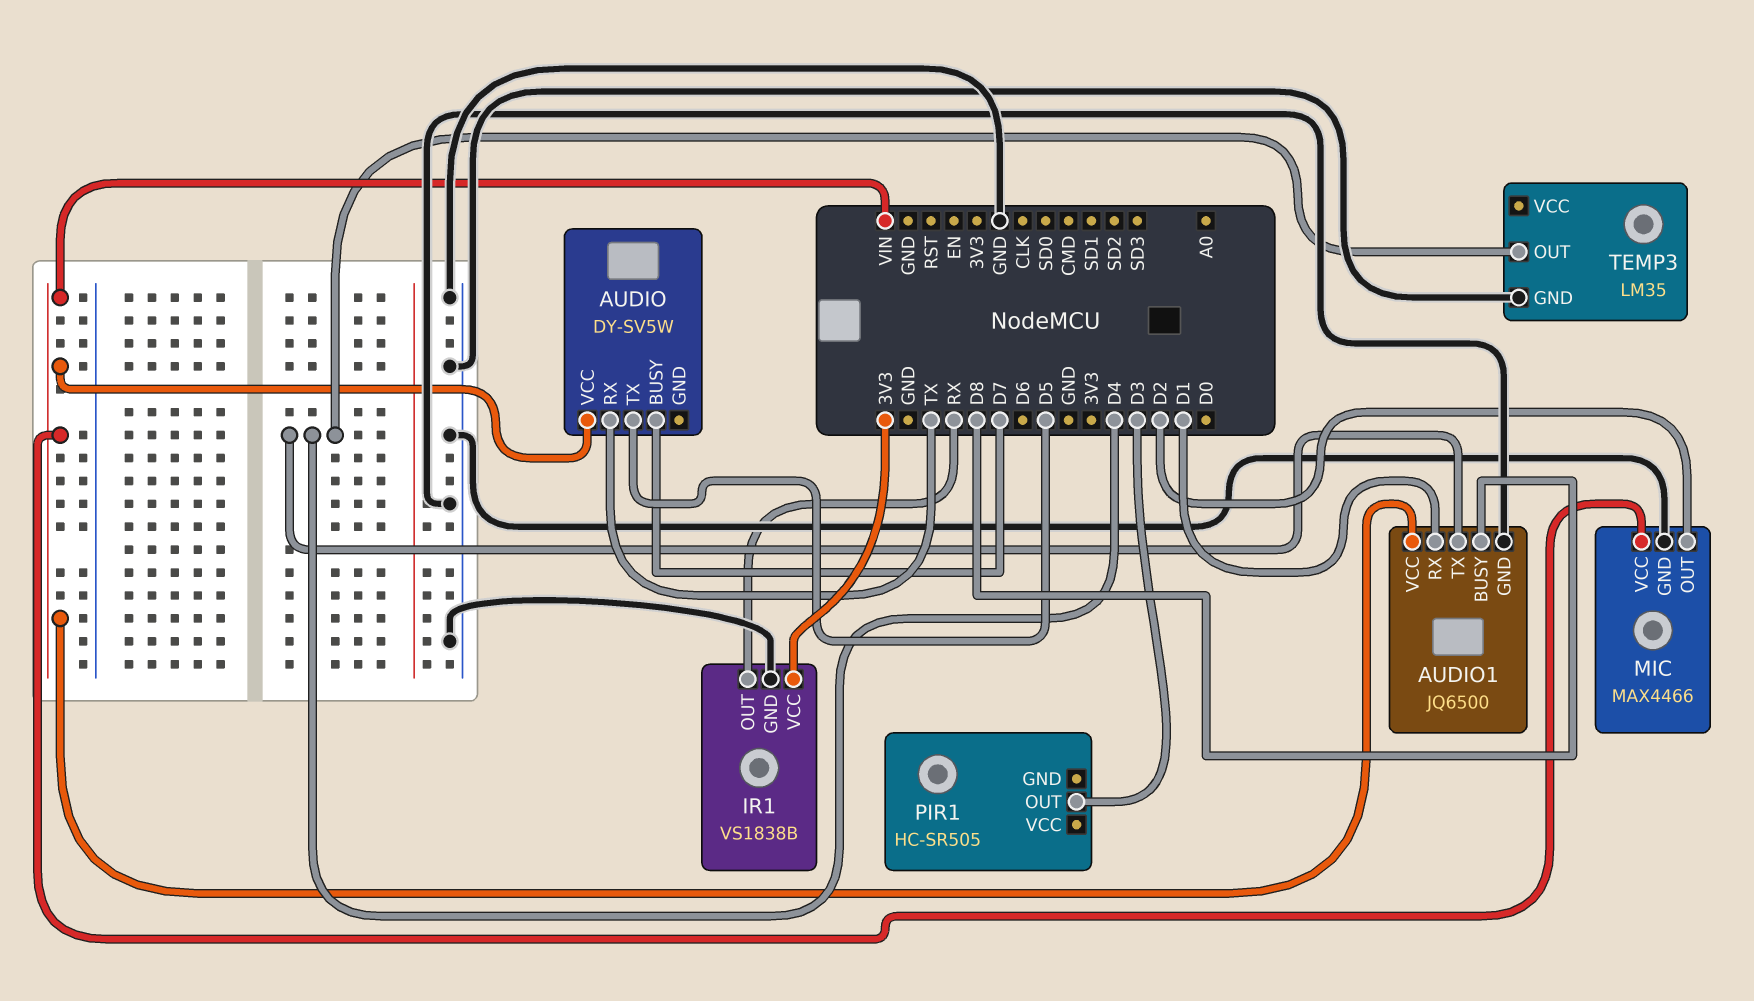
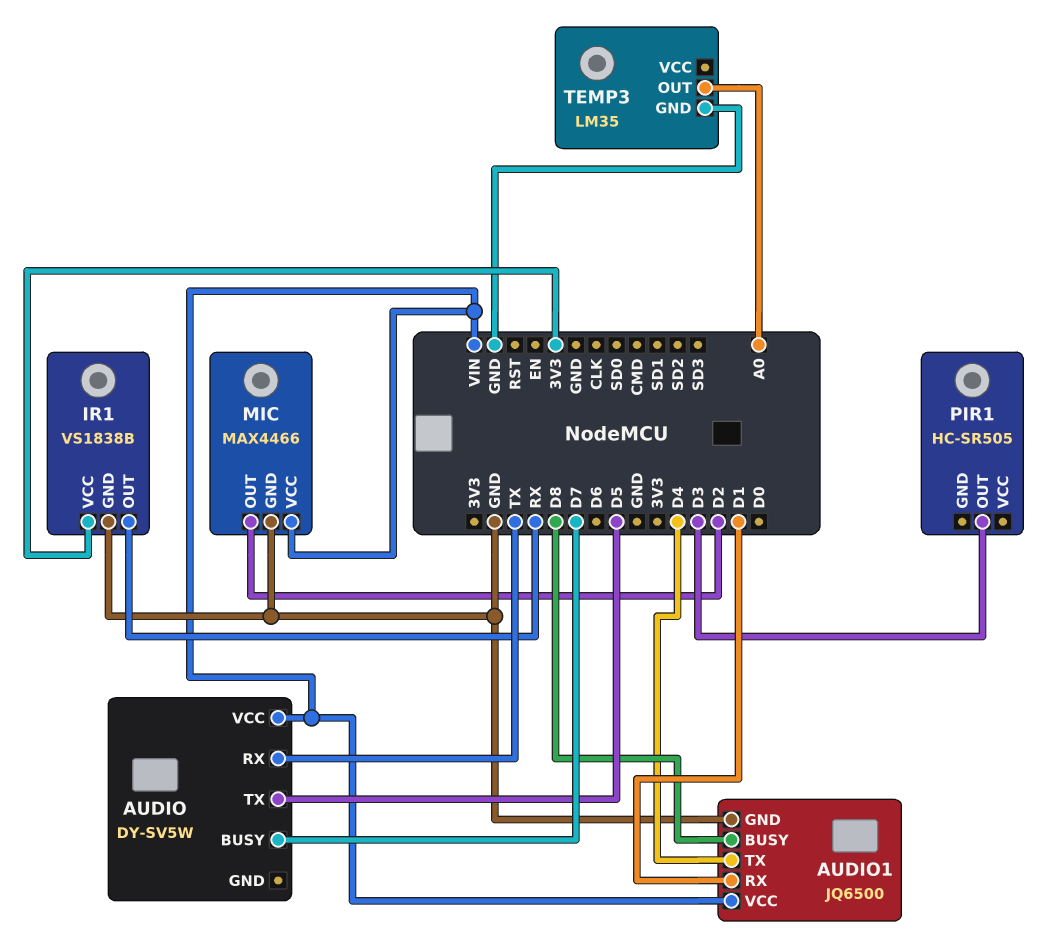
TEMP3 pin OUT: D4 -> A0

